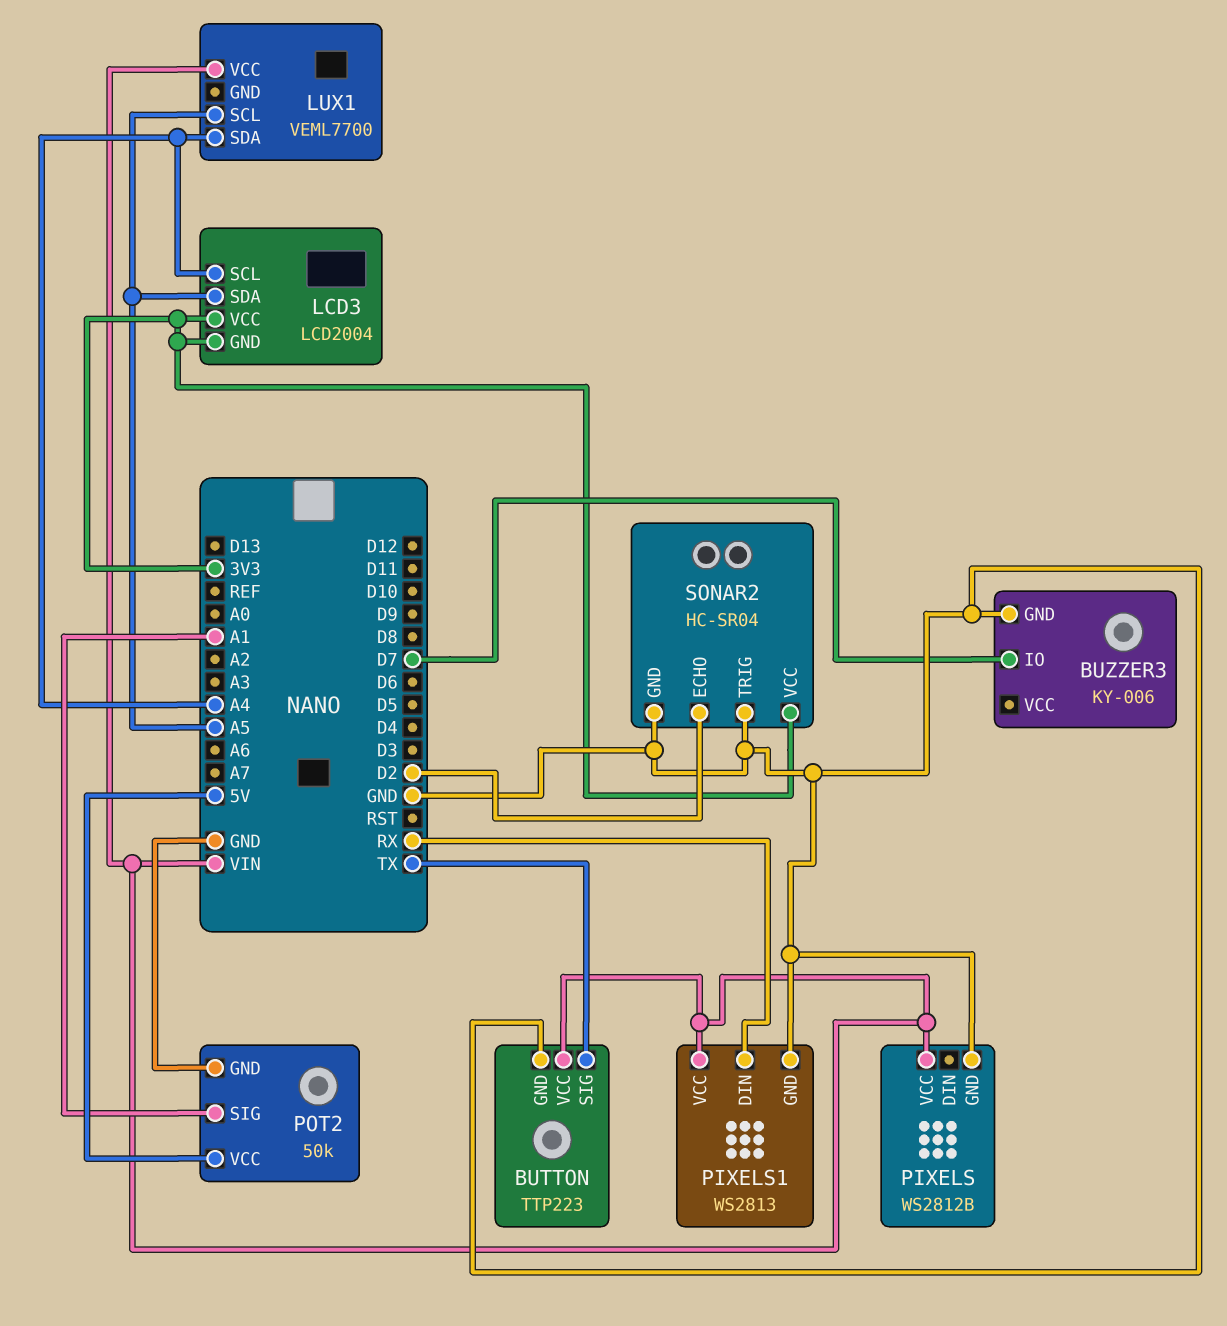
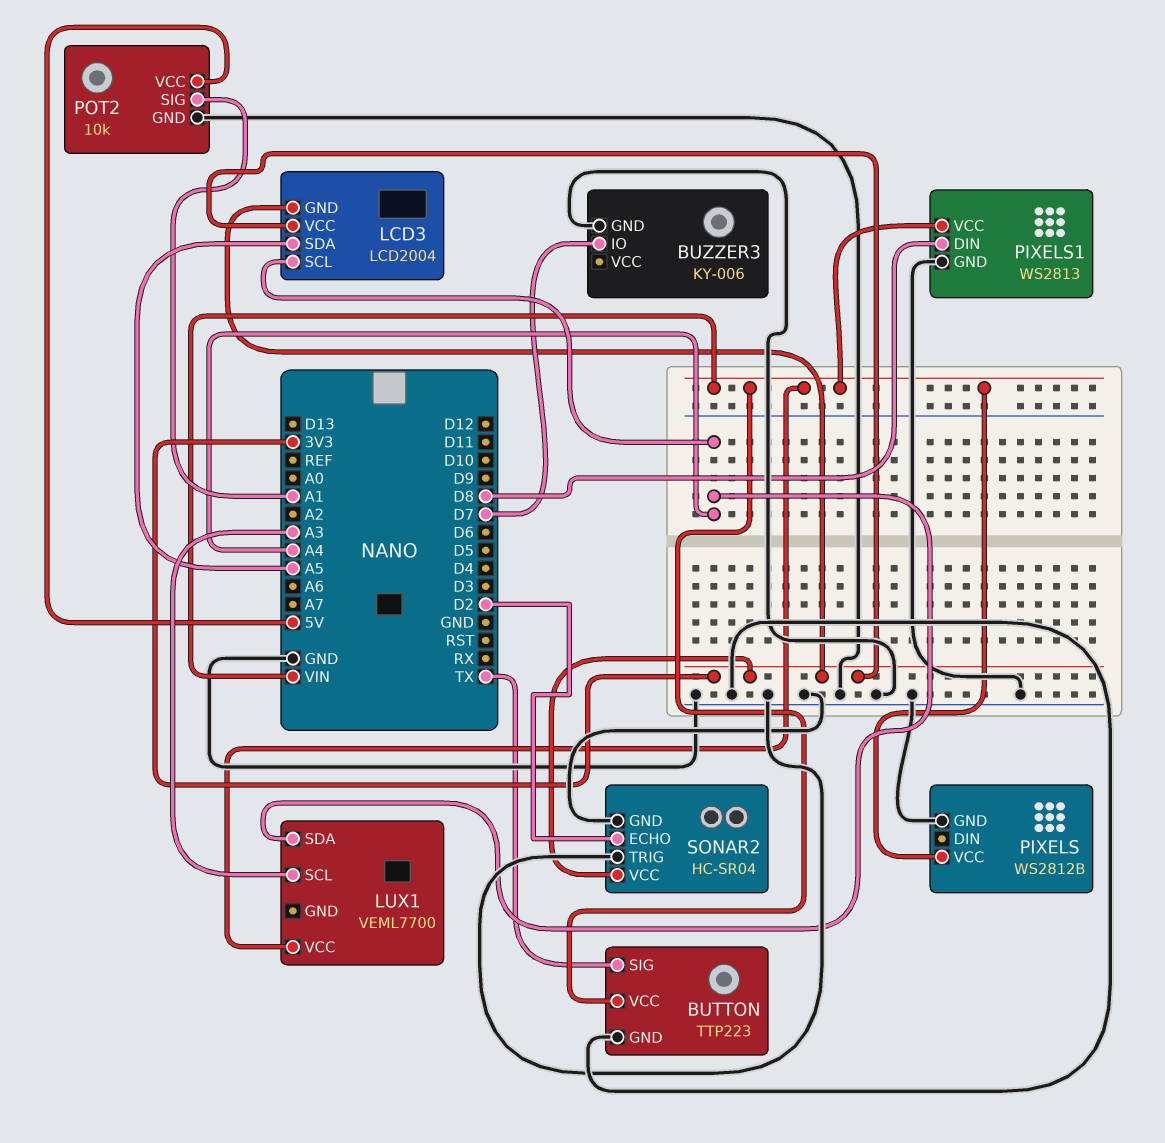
LUX1 pin SCL: A5 -> A3
PIXELS1 pin DIN: RX -> D8
POT2: 50k -> 10k

